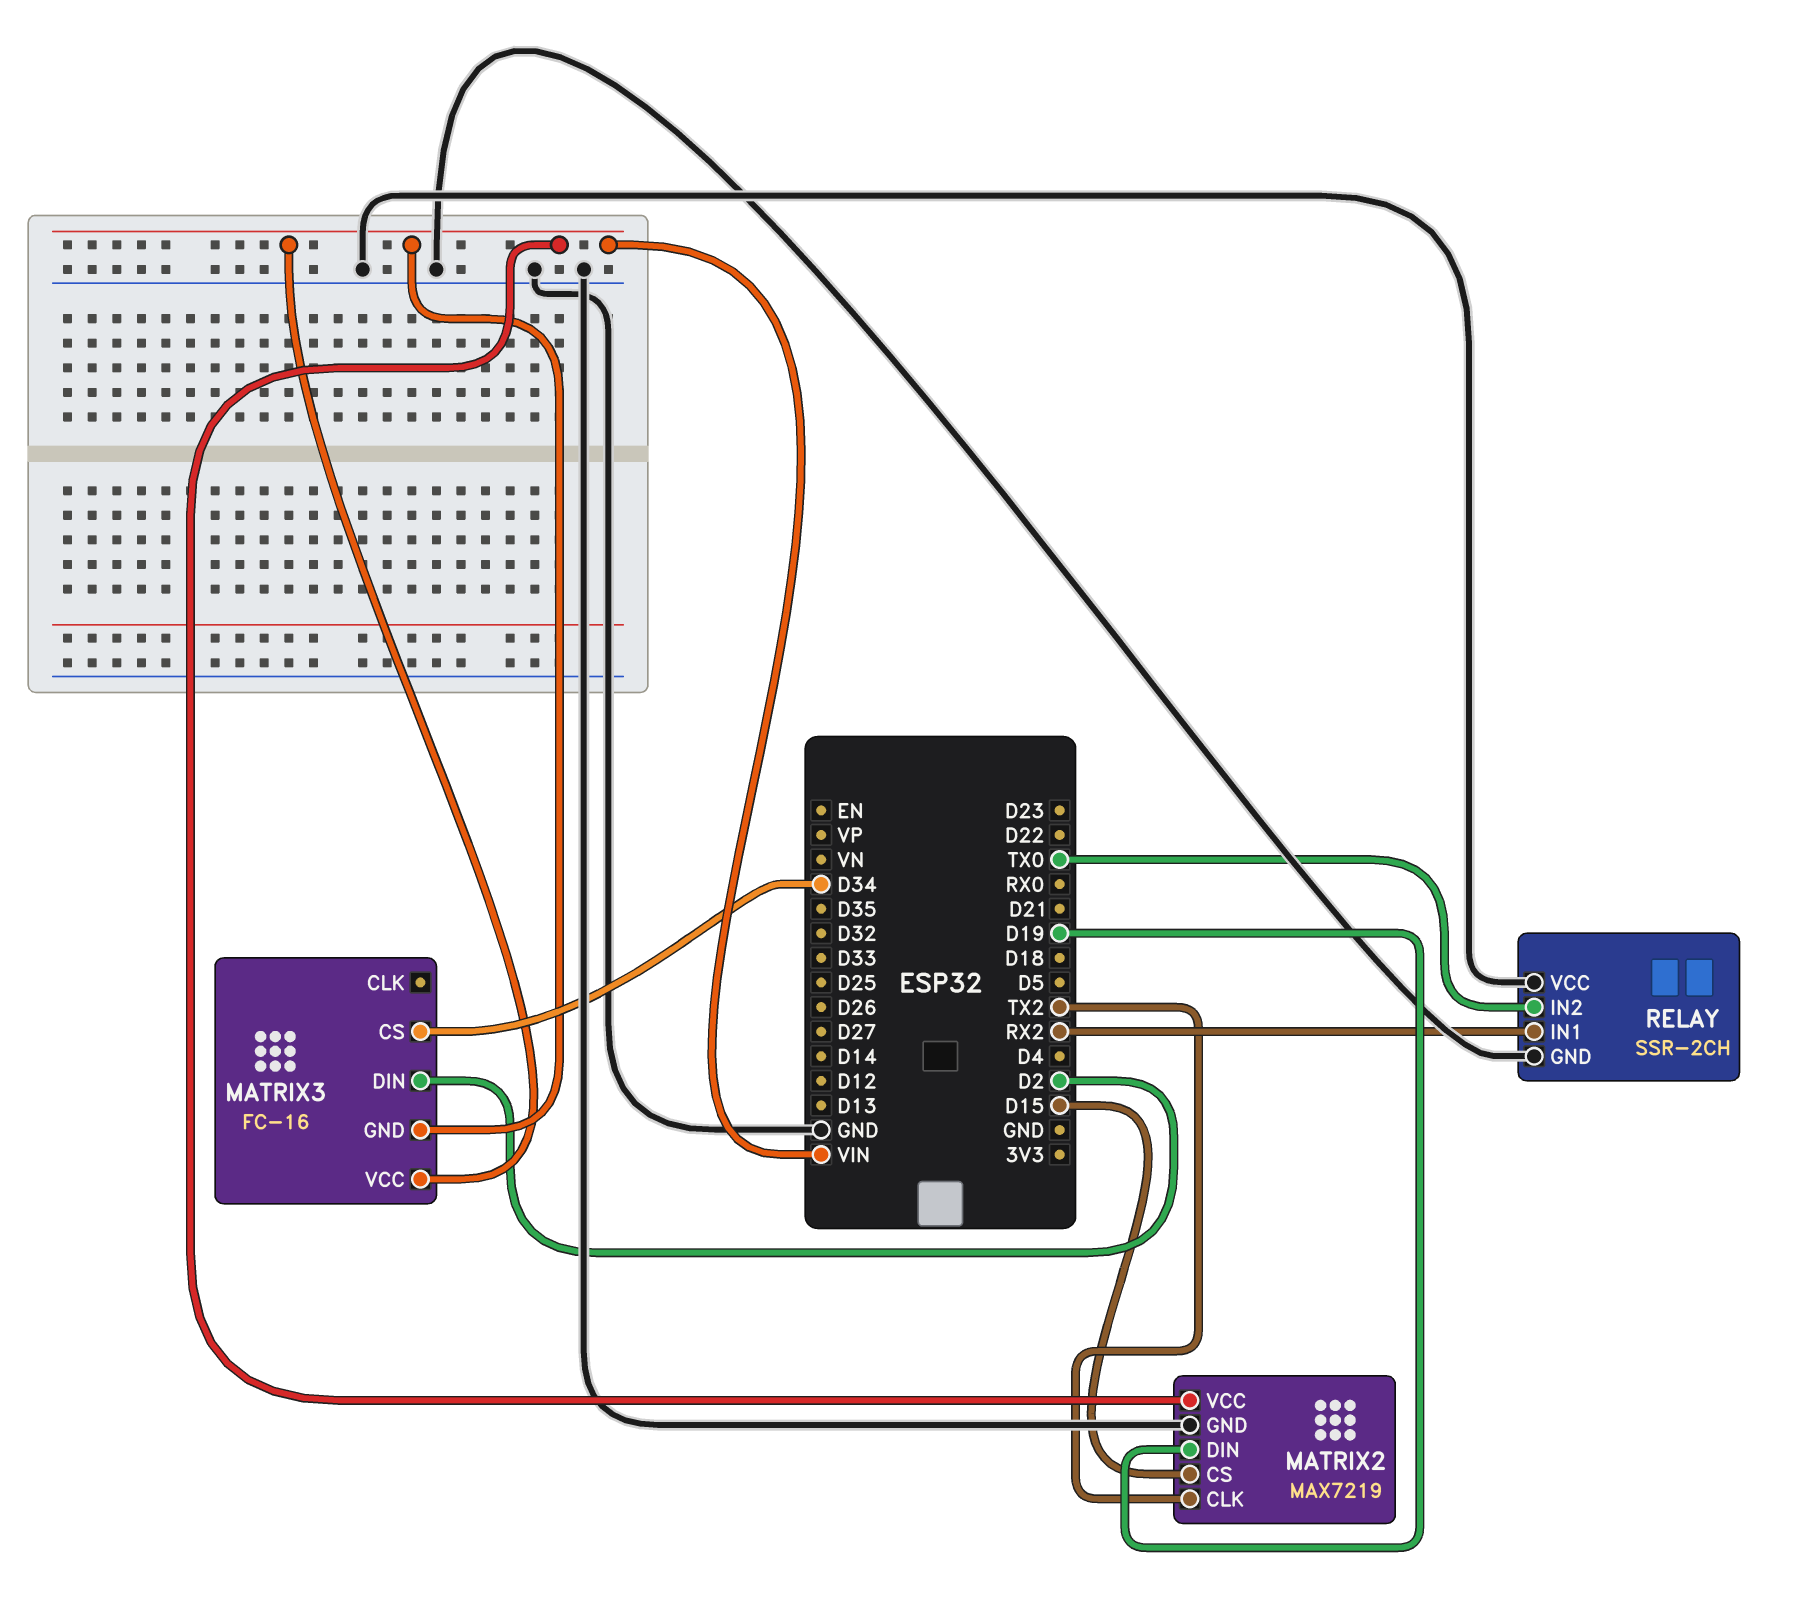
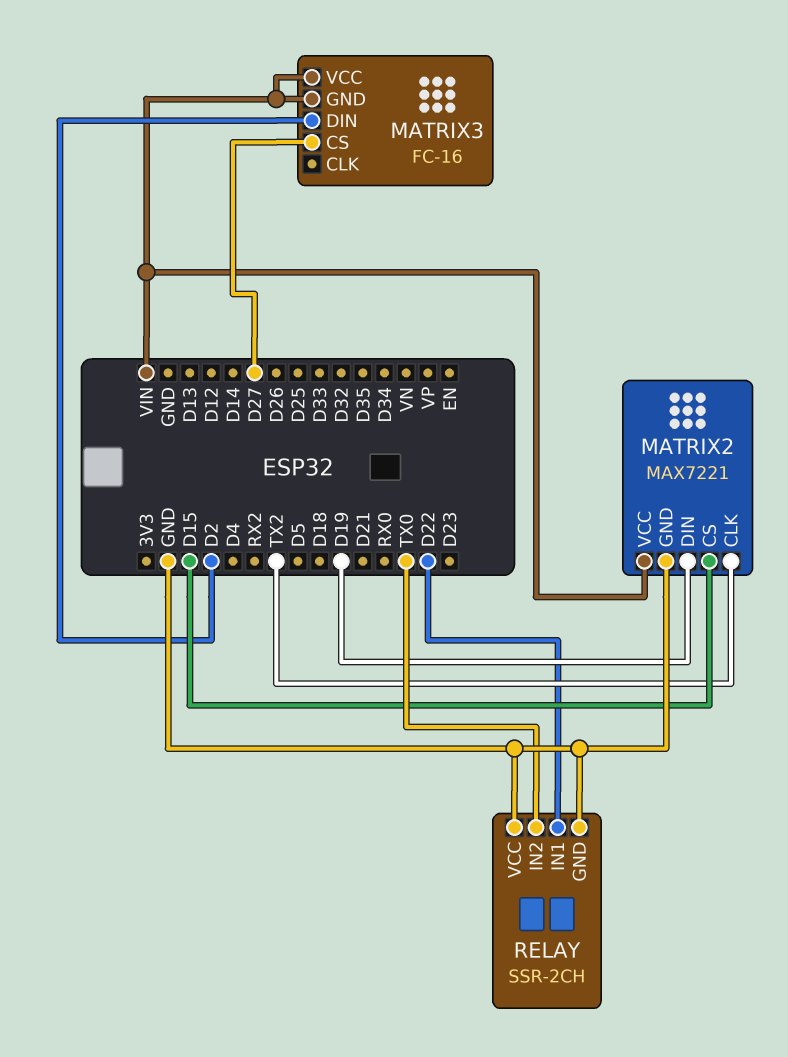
MATRIX2: MAX7219 -> MAX7221
MATRIX3 pin CS: D34 -> D27
RELAY pin IN1: RX2 -> D22

